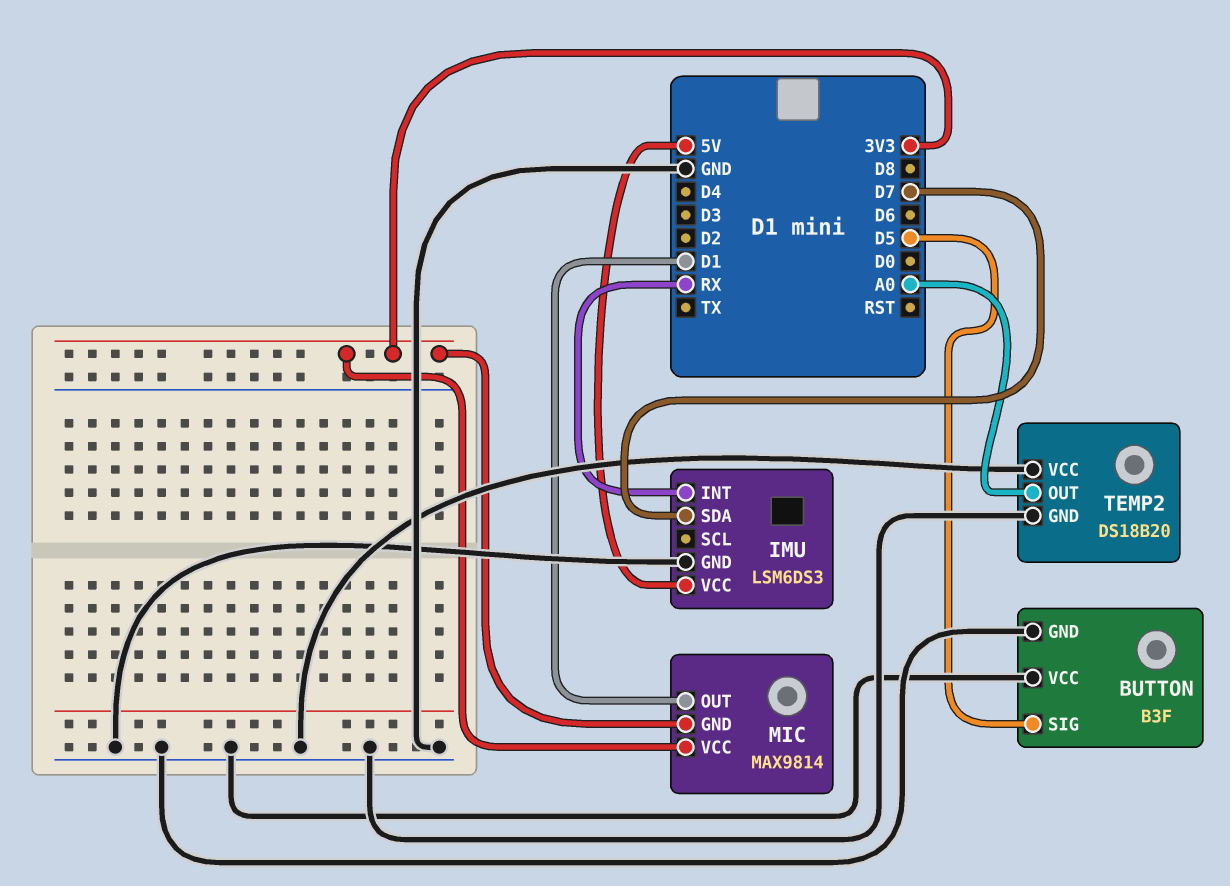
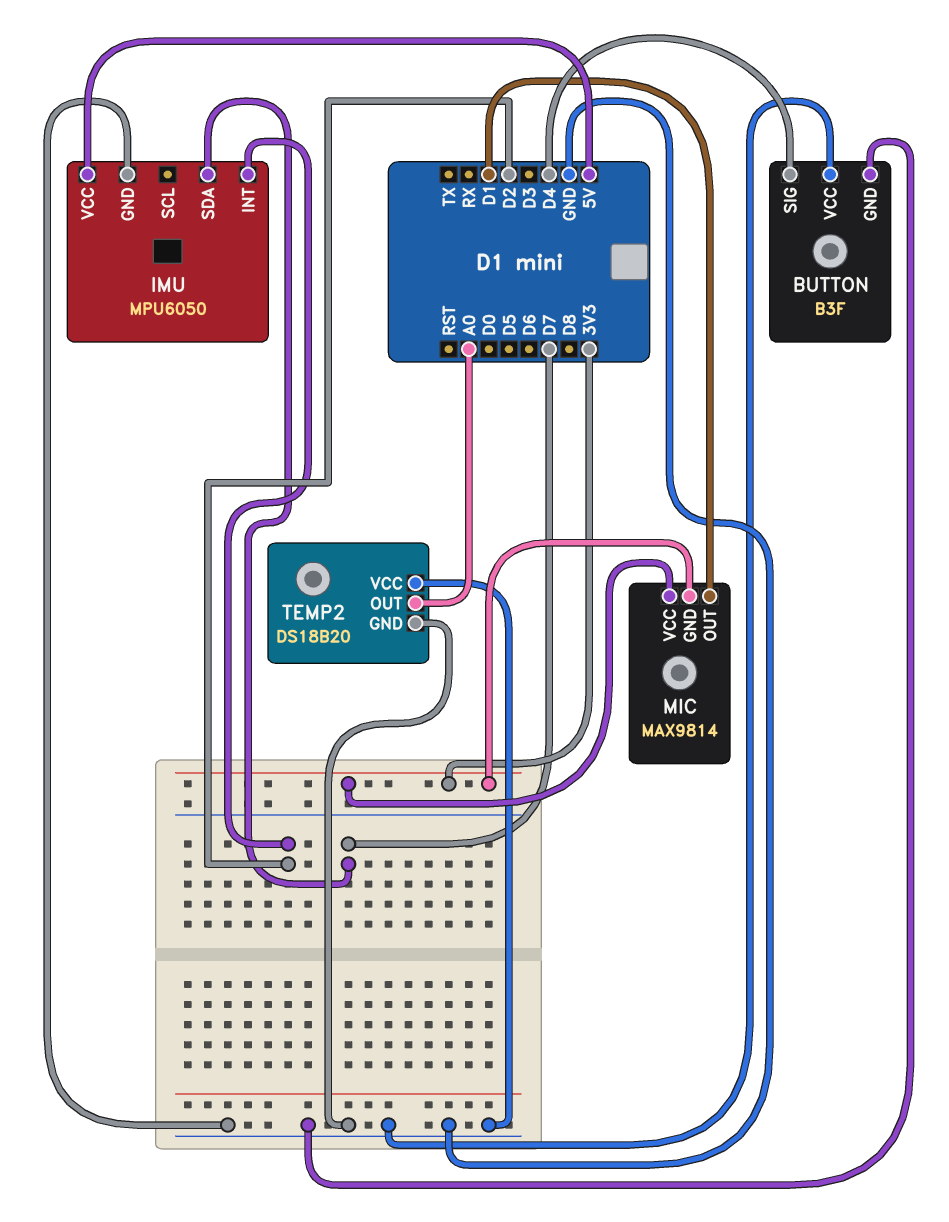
BUTTON pin SIG: D5 -> D4
IMU: LSM6DS3 -> MPU6050
IMU pin INT: RX -> D2

